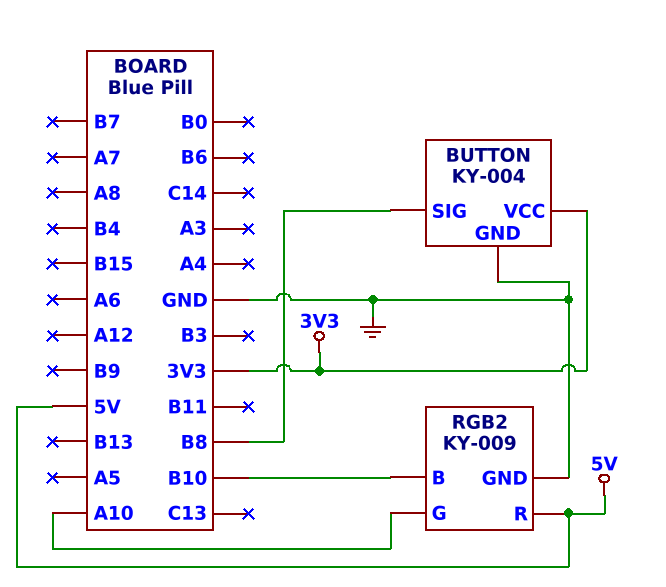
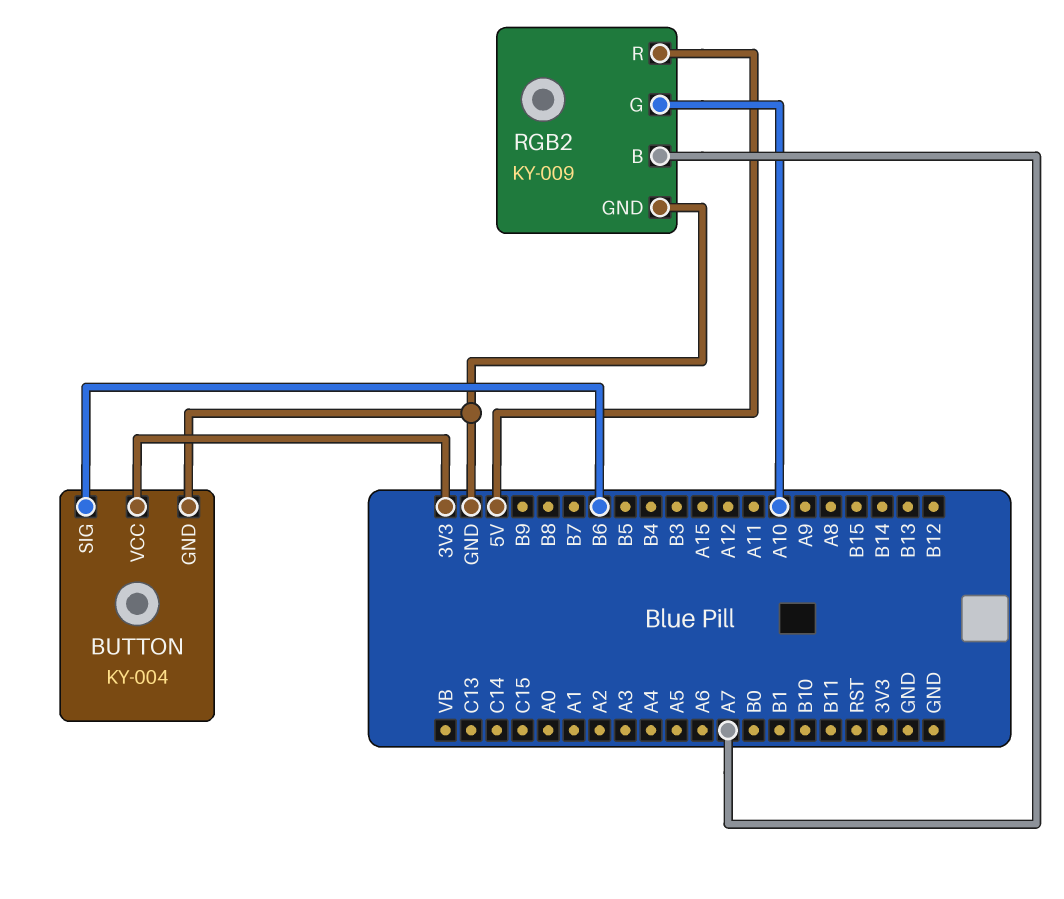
BUTTON pin SIG: B8 -> B6
RGB2 pin B: B10 -> A7

